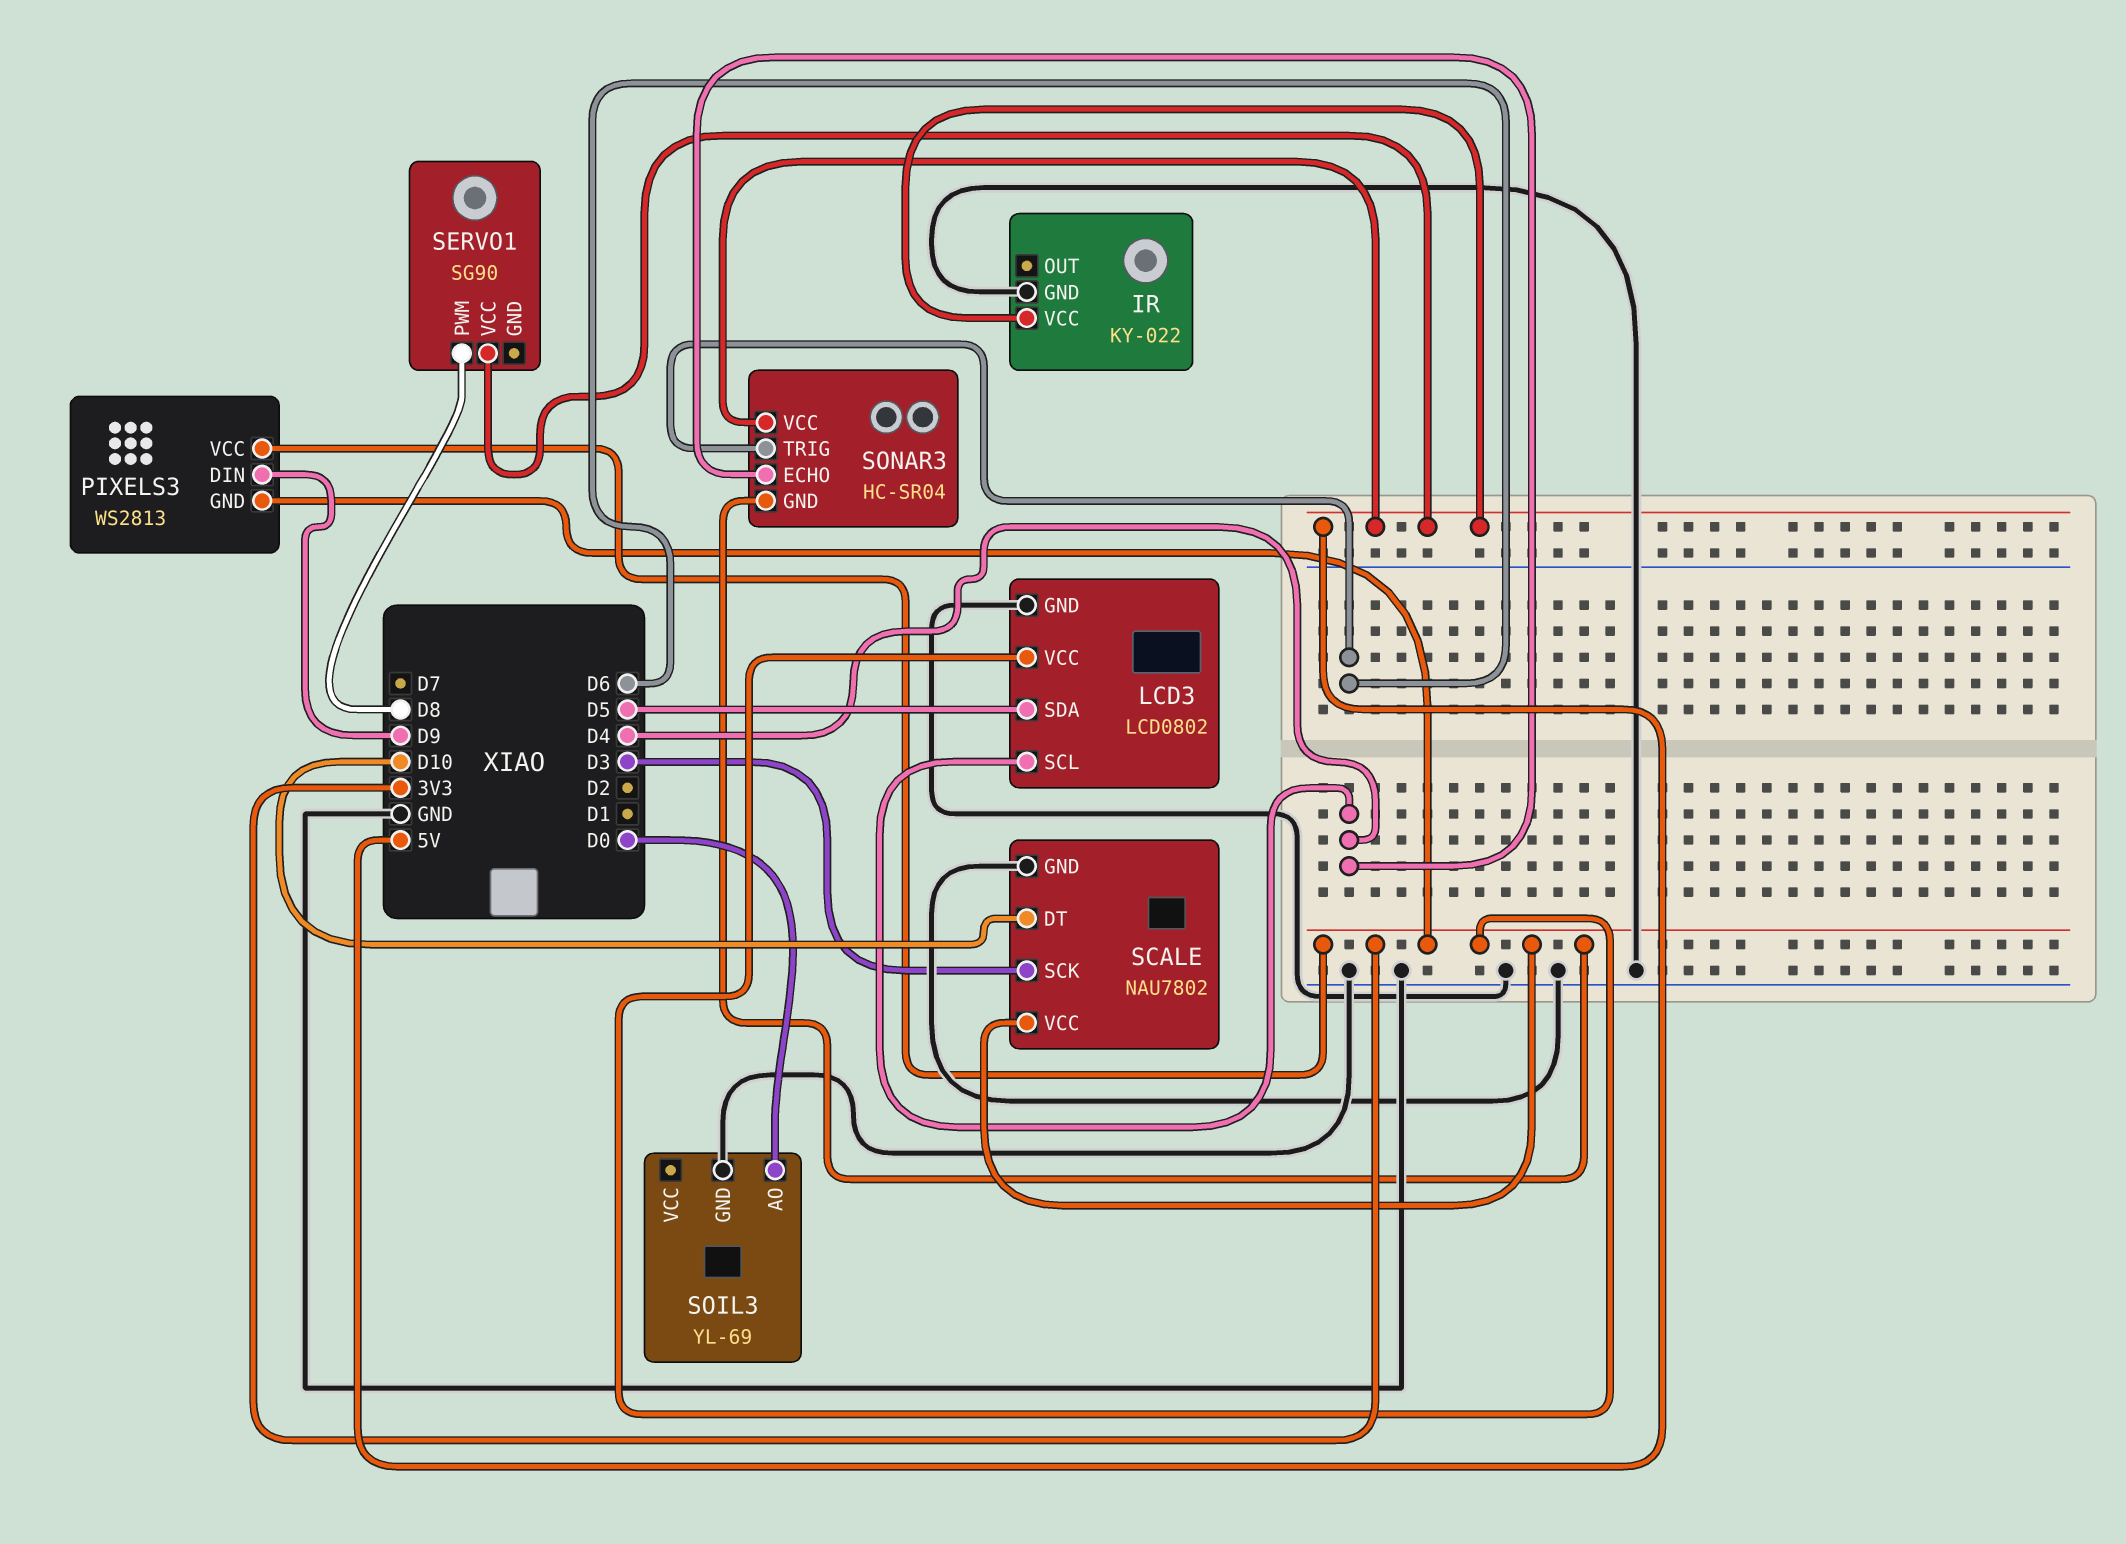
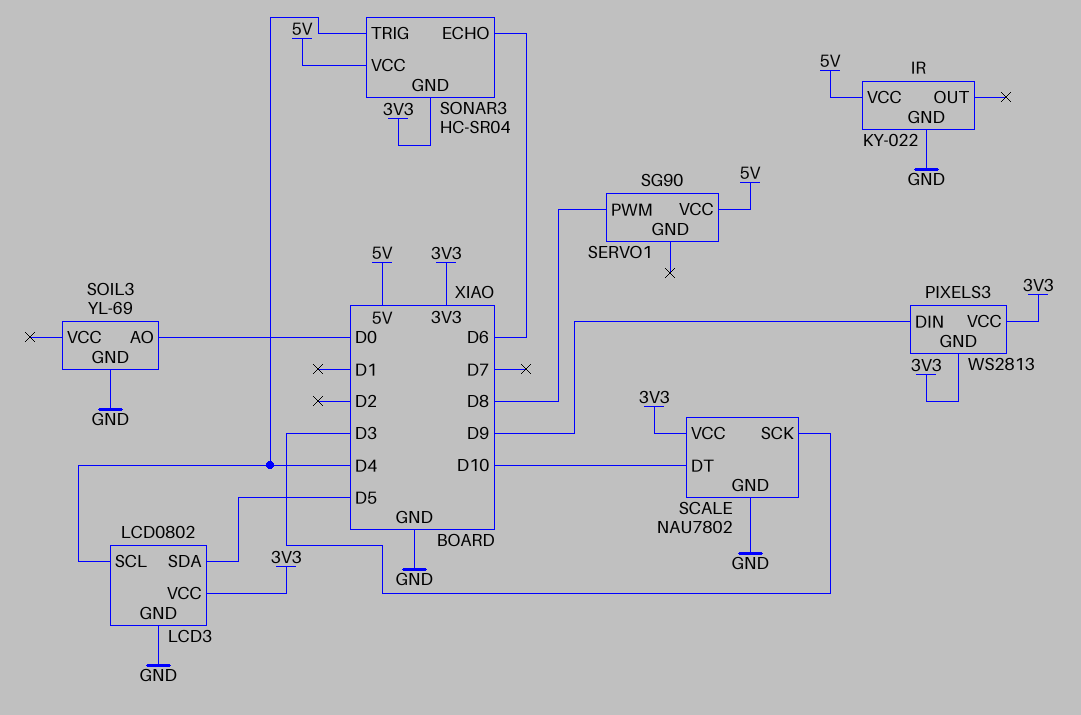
SONAR3 pin ECHO: D4 -> D6
SONAR3 pin TRIG: D6 -> D4

